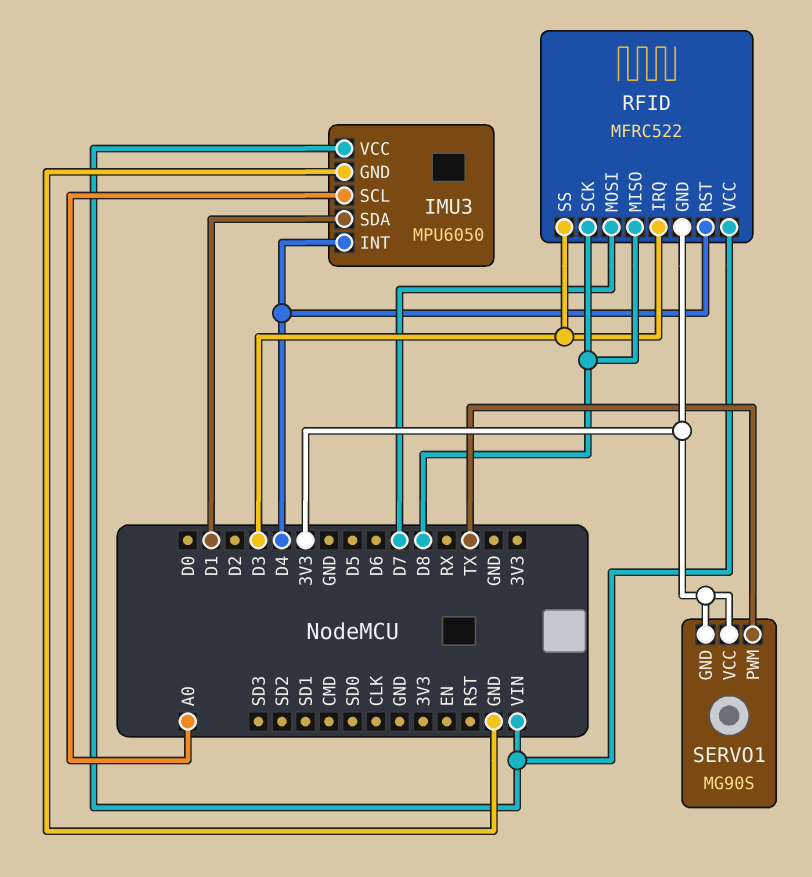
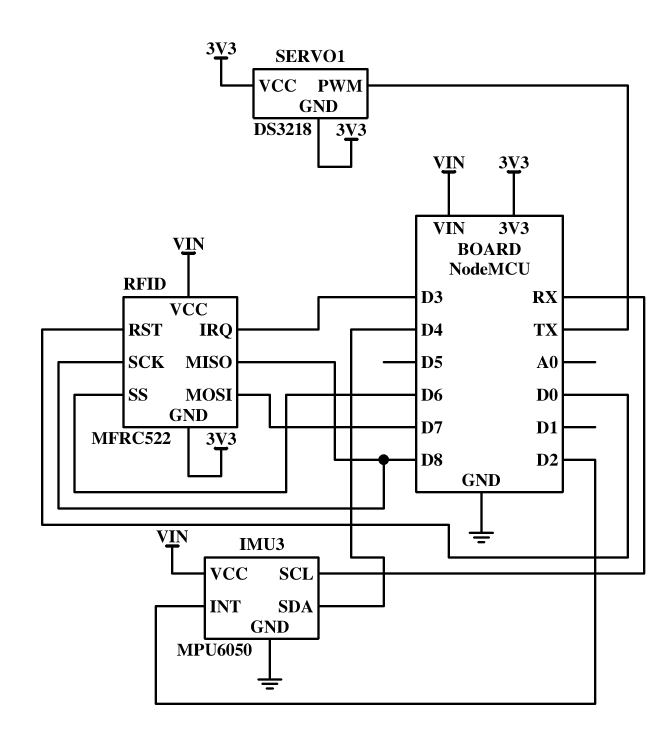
IMU3 pin INT: D4 -> D2
IMU3 pin SCL: A0 -> RX
IMU3 pin SDA: D1 -> D4
RFID pin RST: D4 -> D0
RFID pin SS: D3 -> D6
SERVO1: MG90S -> DS3218

